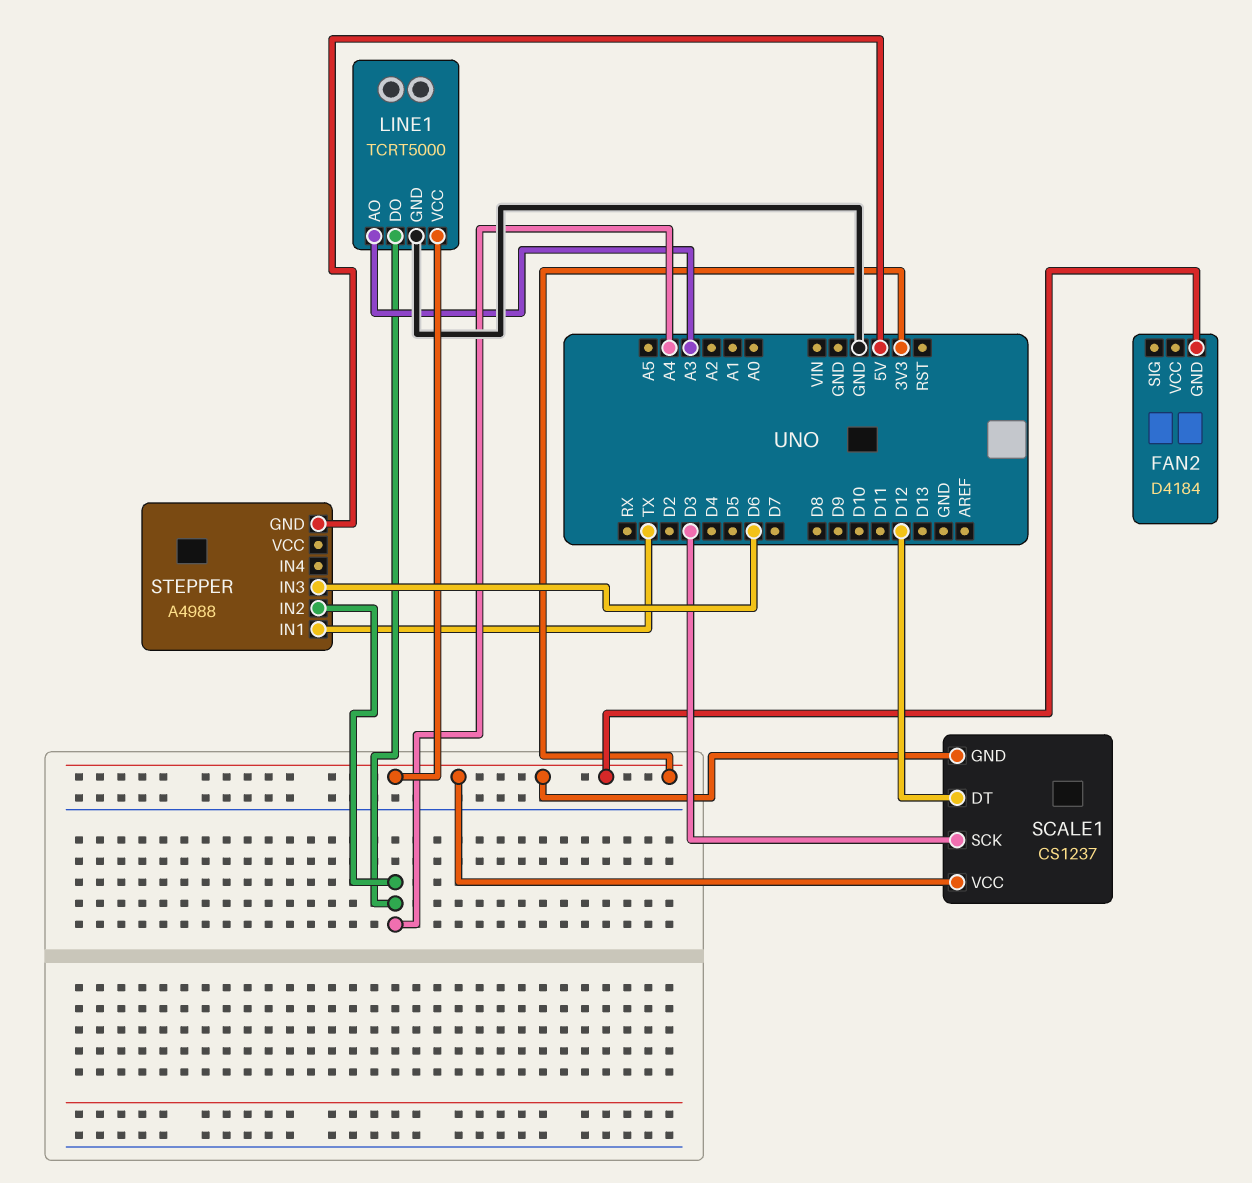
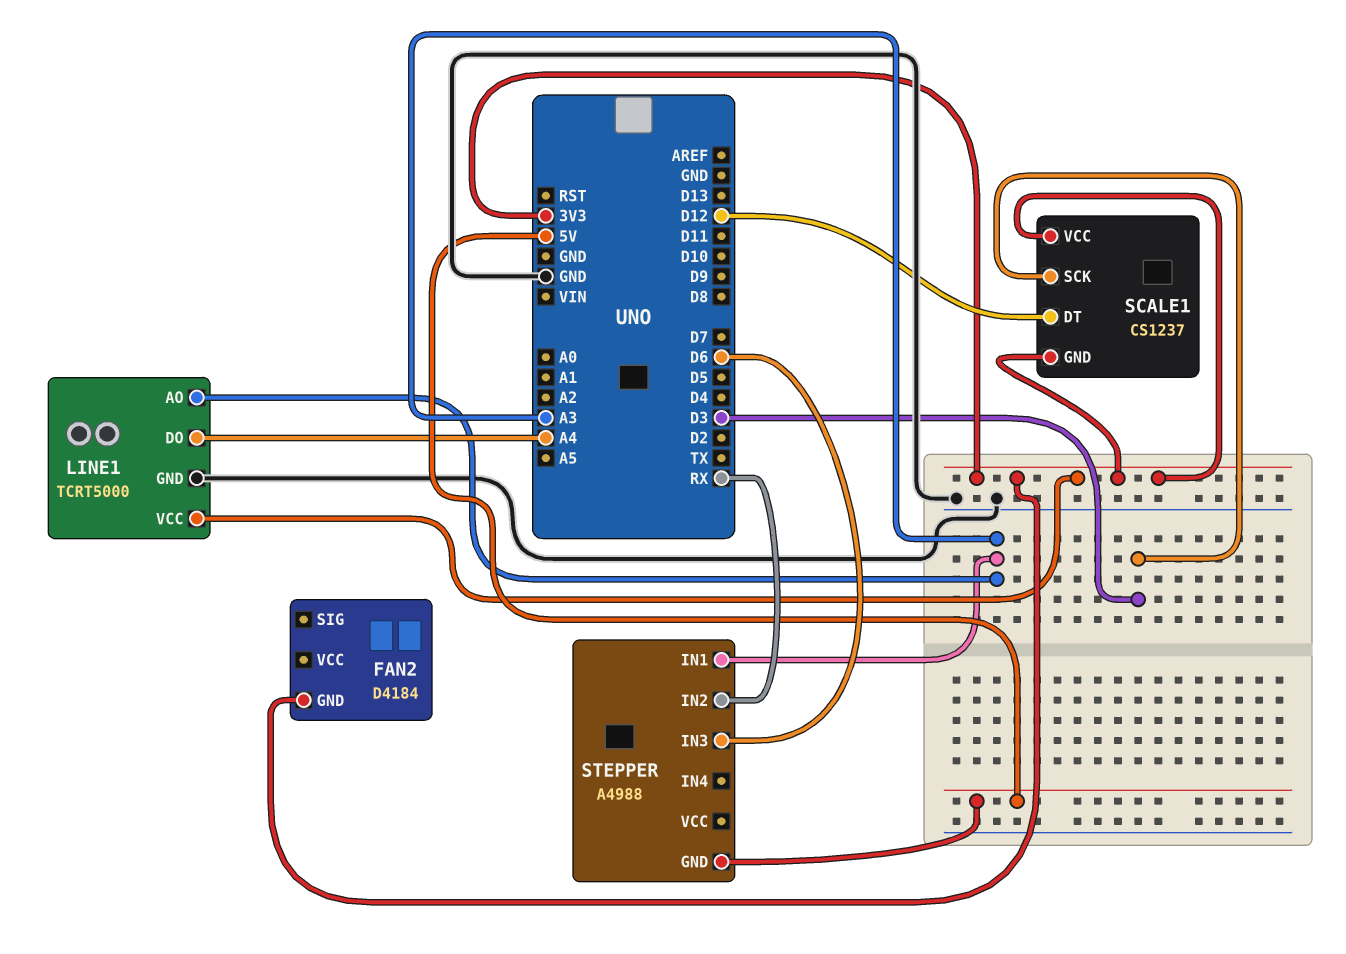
STEPPER pin IN1: TX -> A3
STEPPER pin IN2: A4 -> RX

